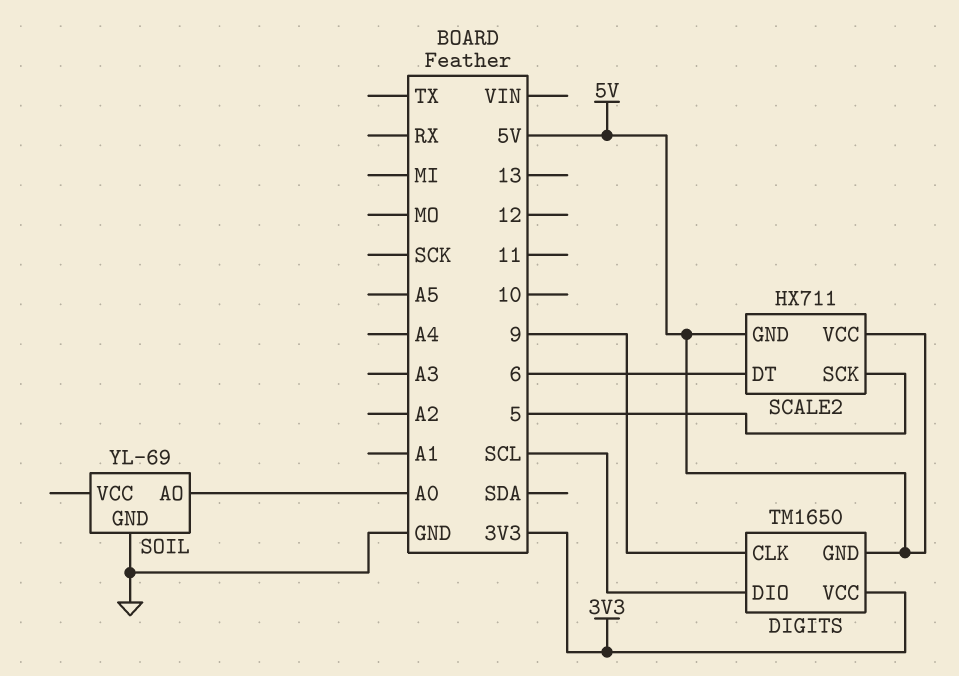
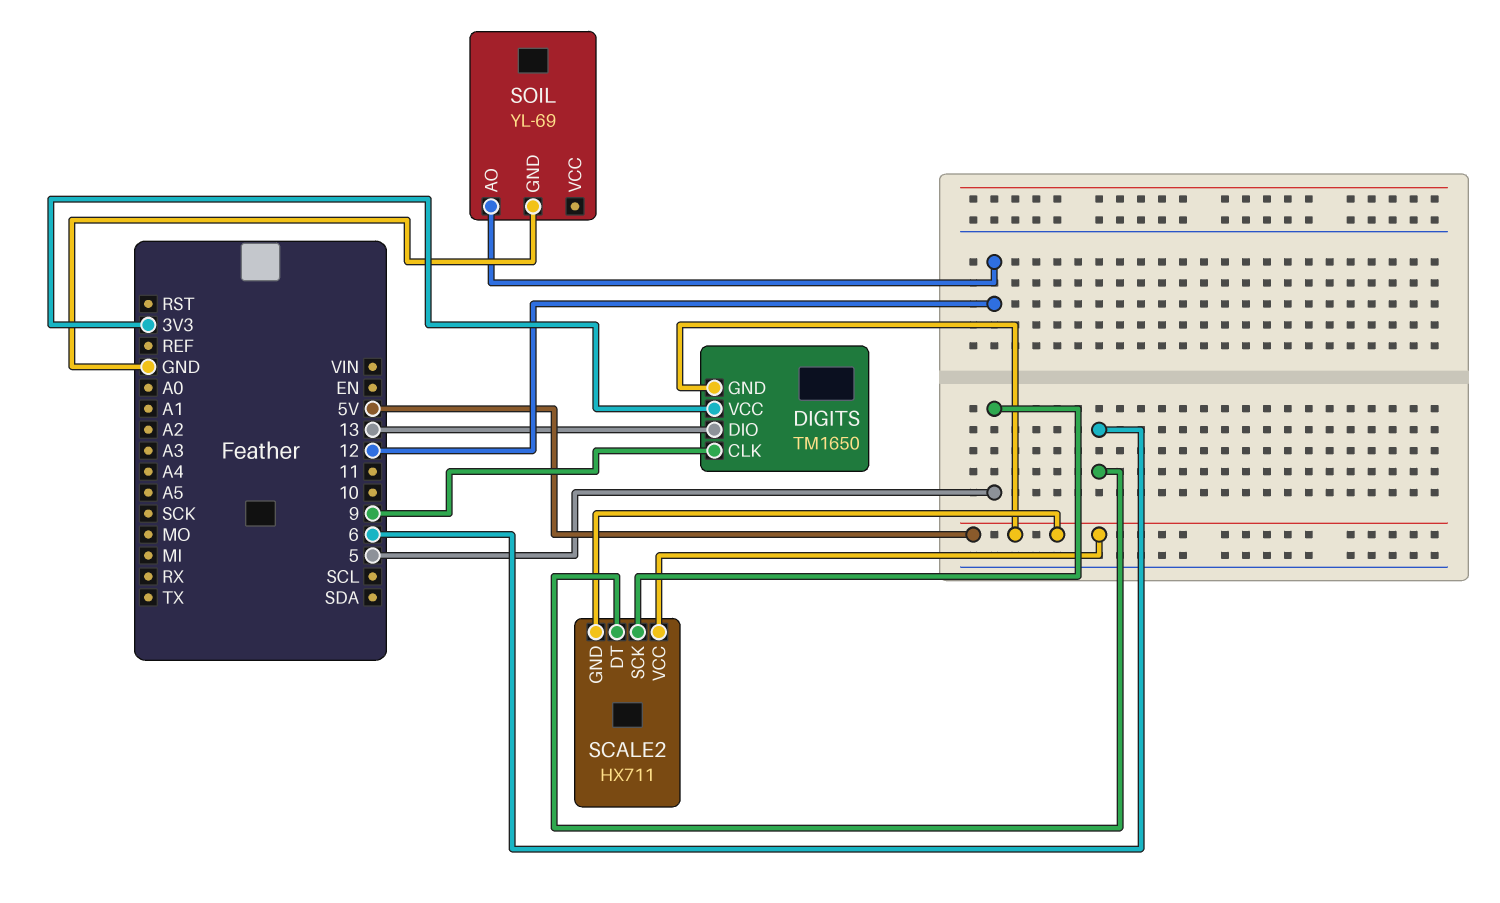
DIGITS pin DIO: SCL -> 13
SOIL pin AO: A0 -> 12

